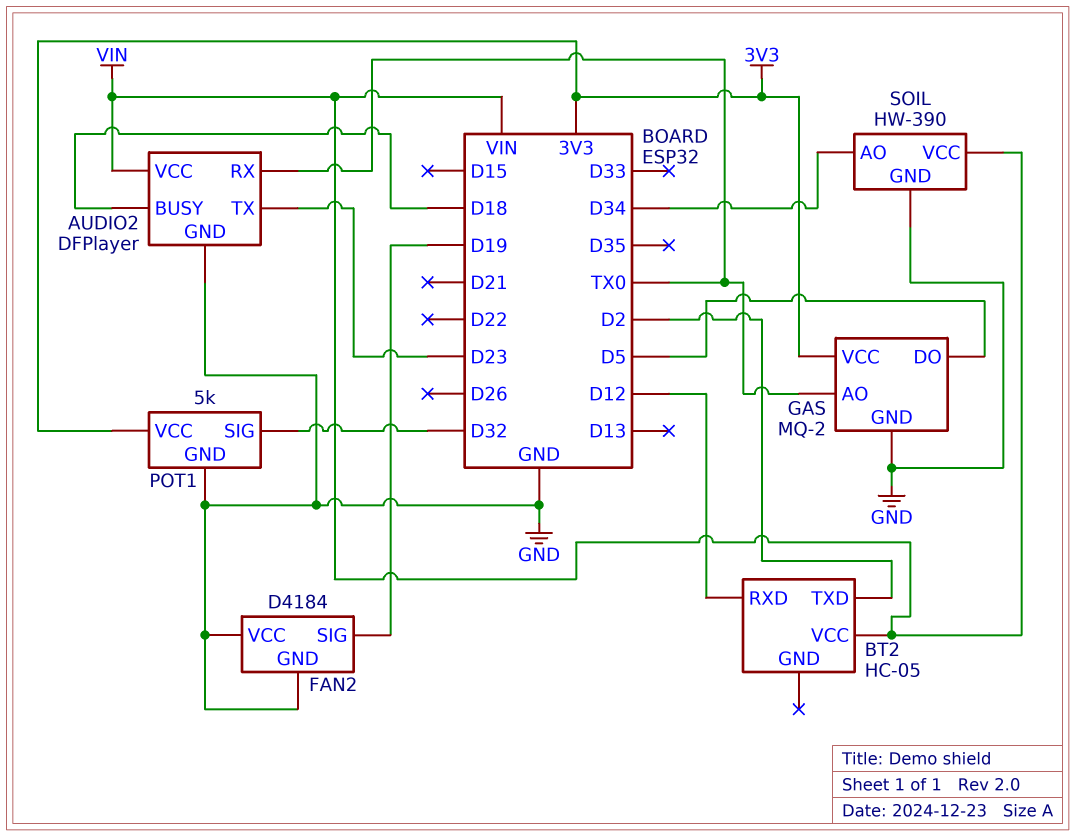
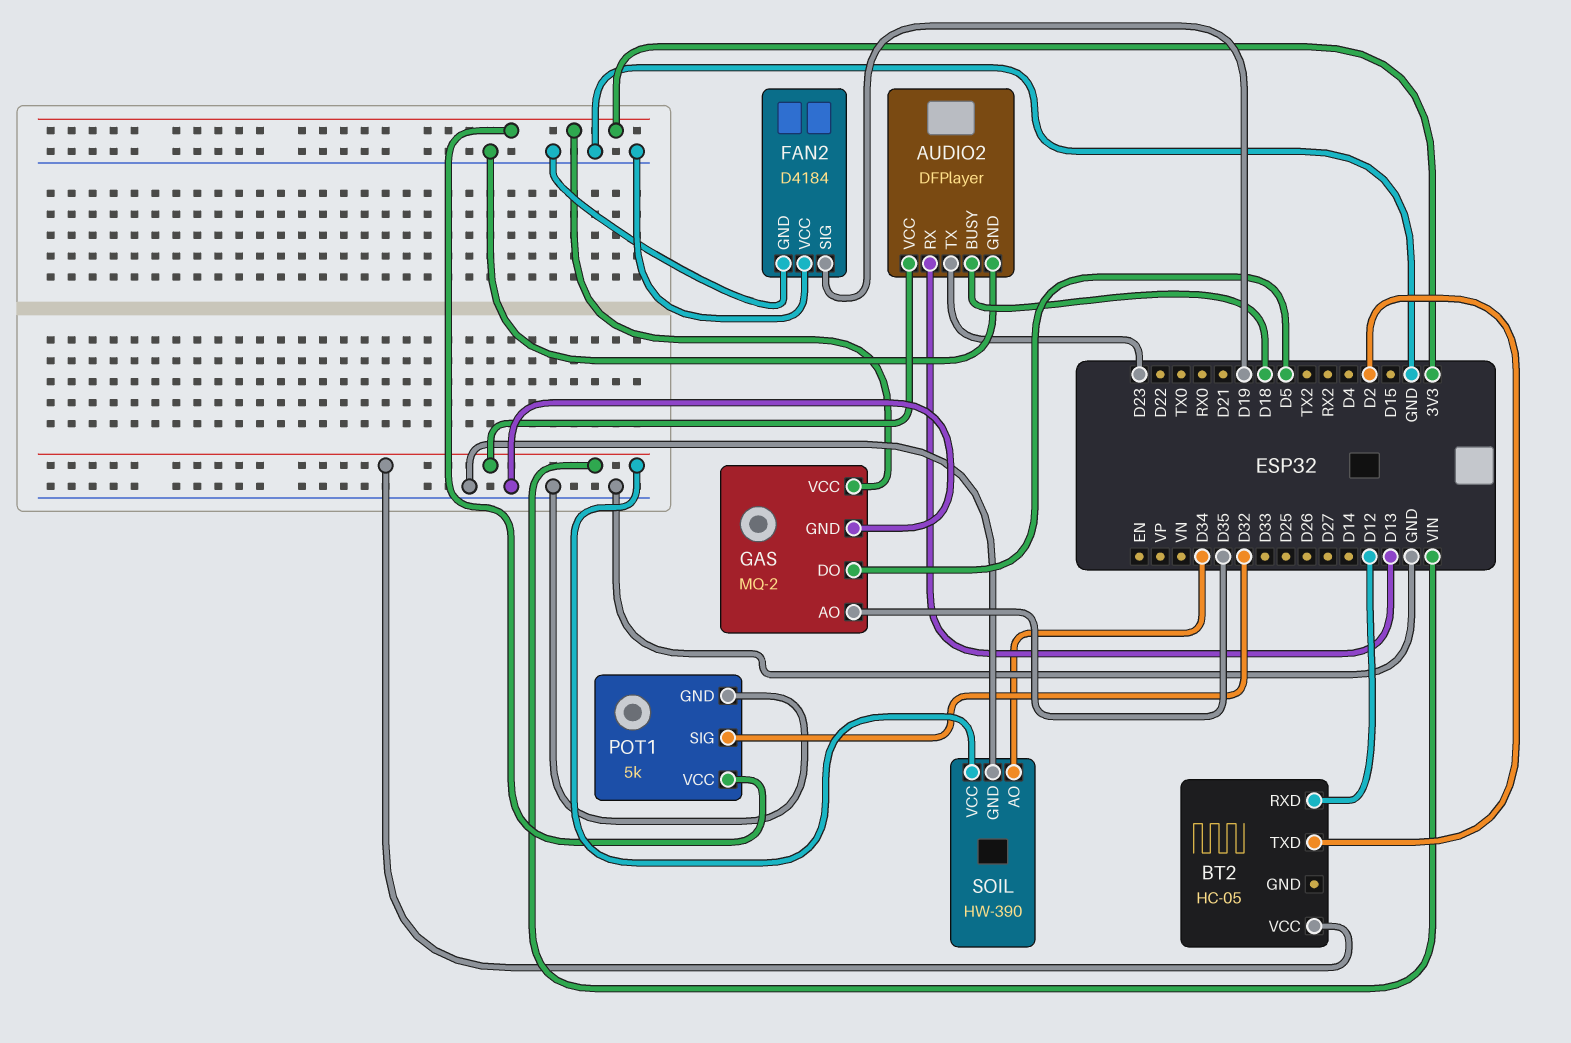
AUDIO2 pin RX: TX0 -> D13
GAS pin AO: TX0 -> D35

